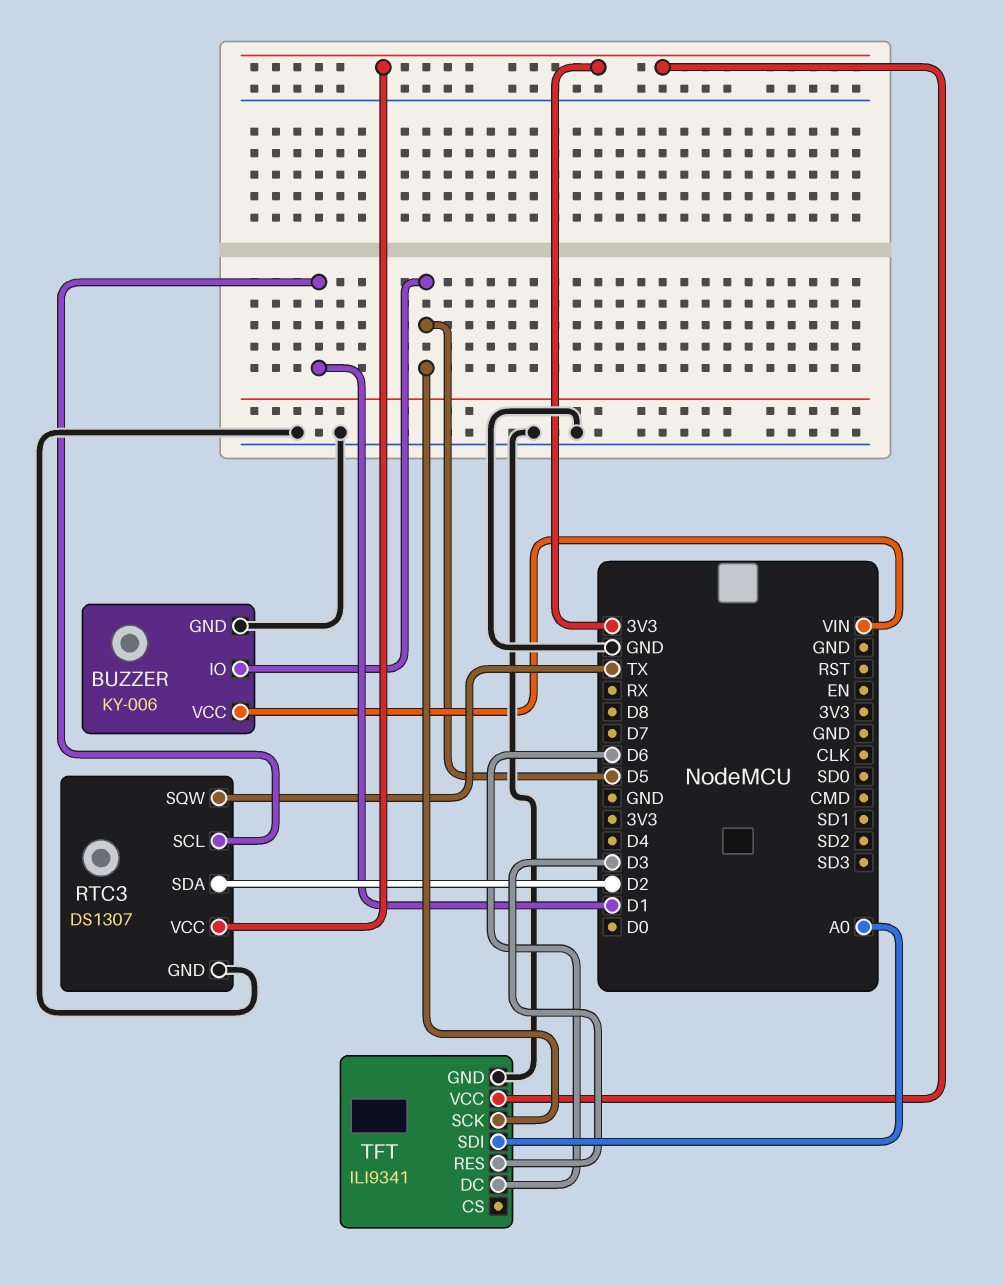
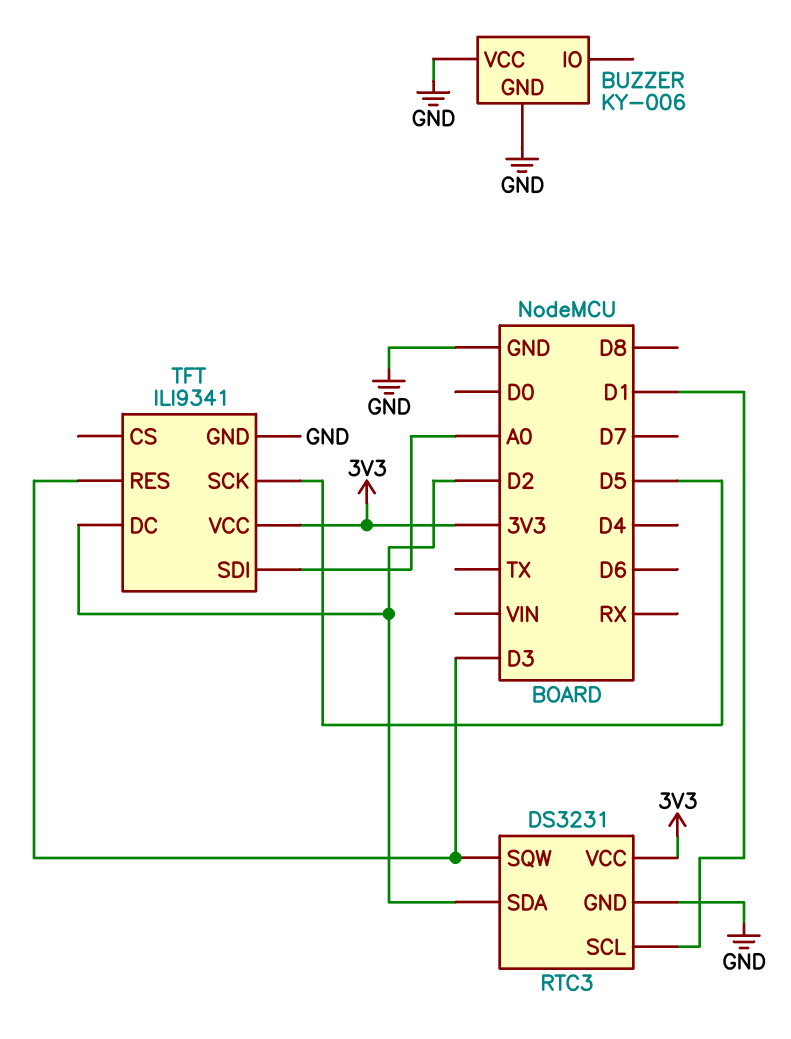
BUZZER pin IO: D5 -> none
BUZZER pin VCC: VIN -> GND
RTC3: DS1307 -> DS3231
RTC3 pin SQW: TX -> D3
TFT pin DC: D6 -> D2

